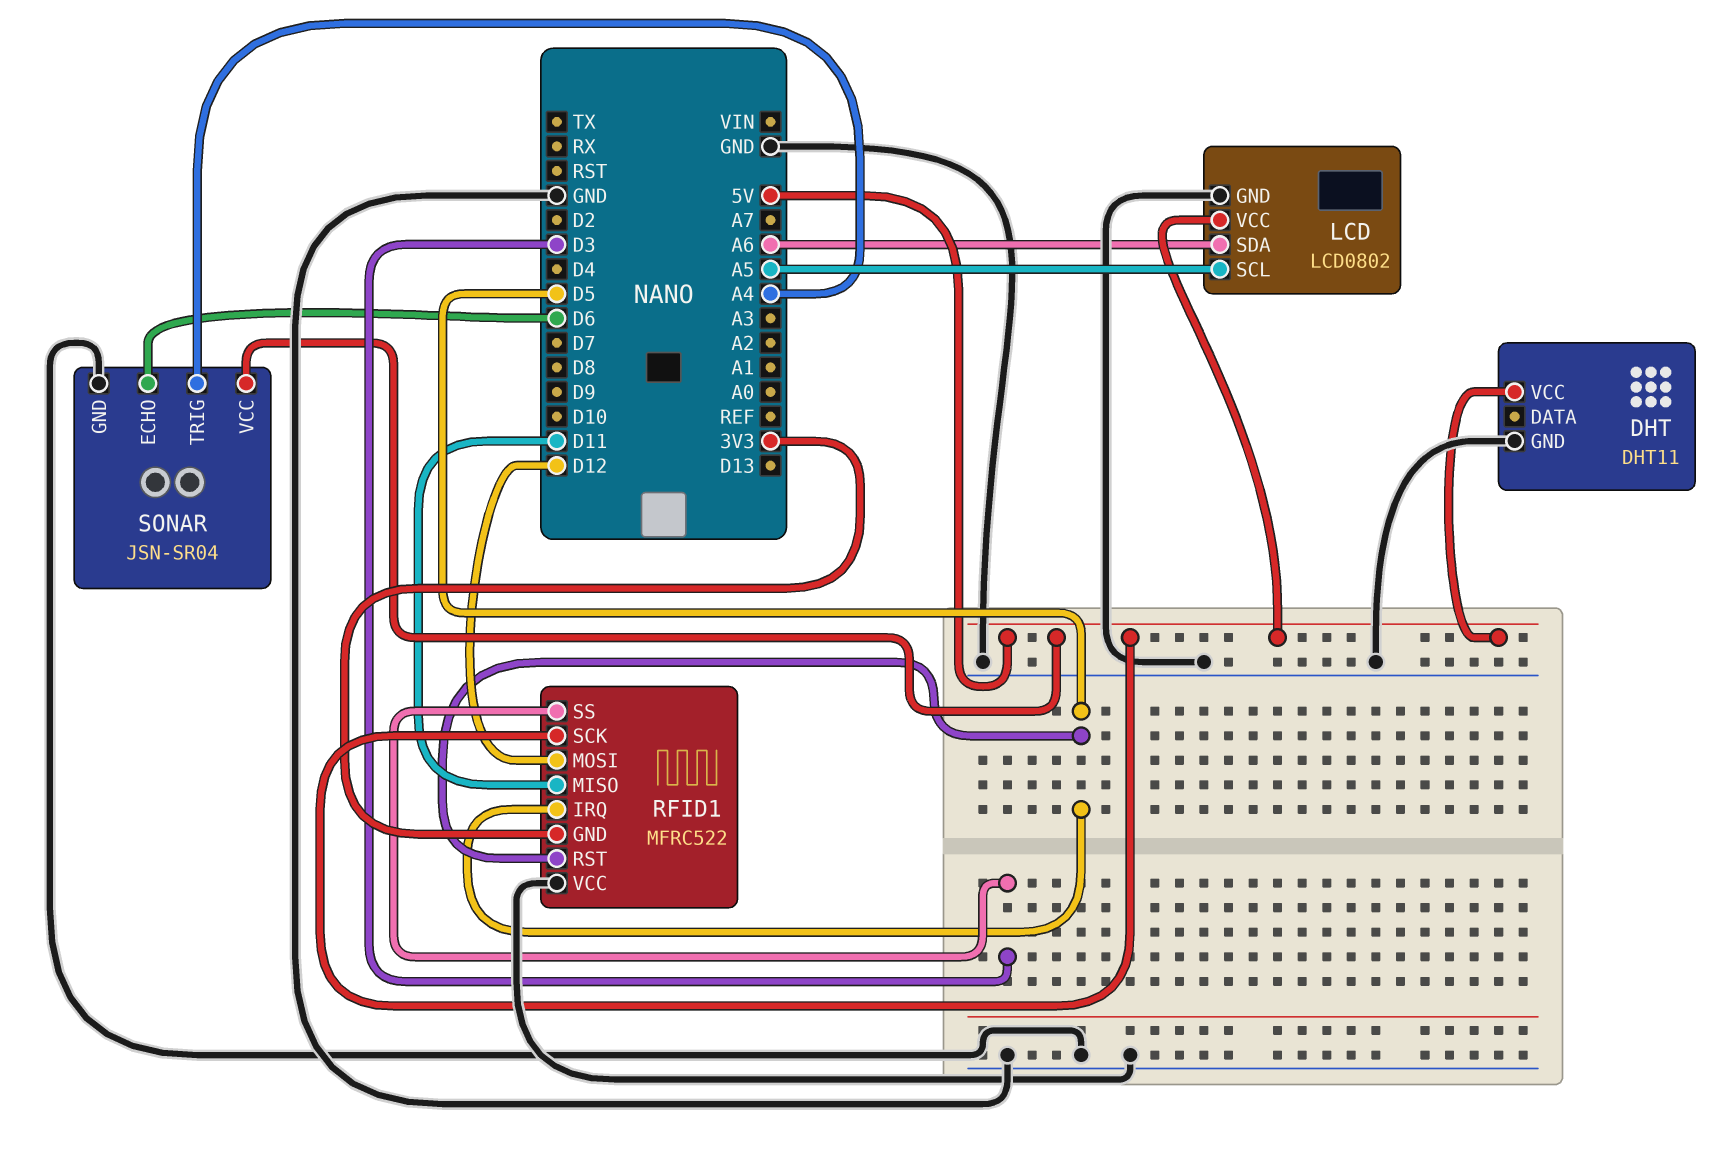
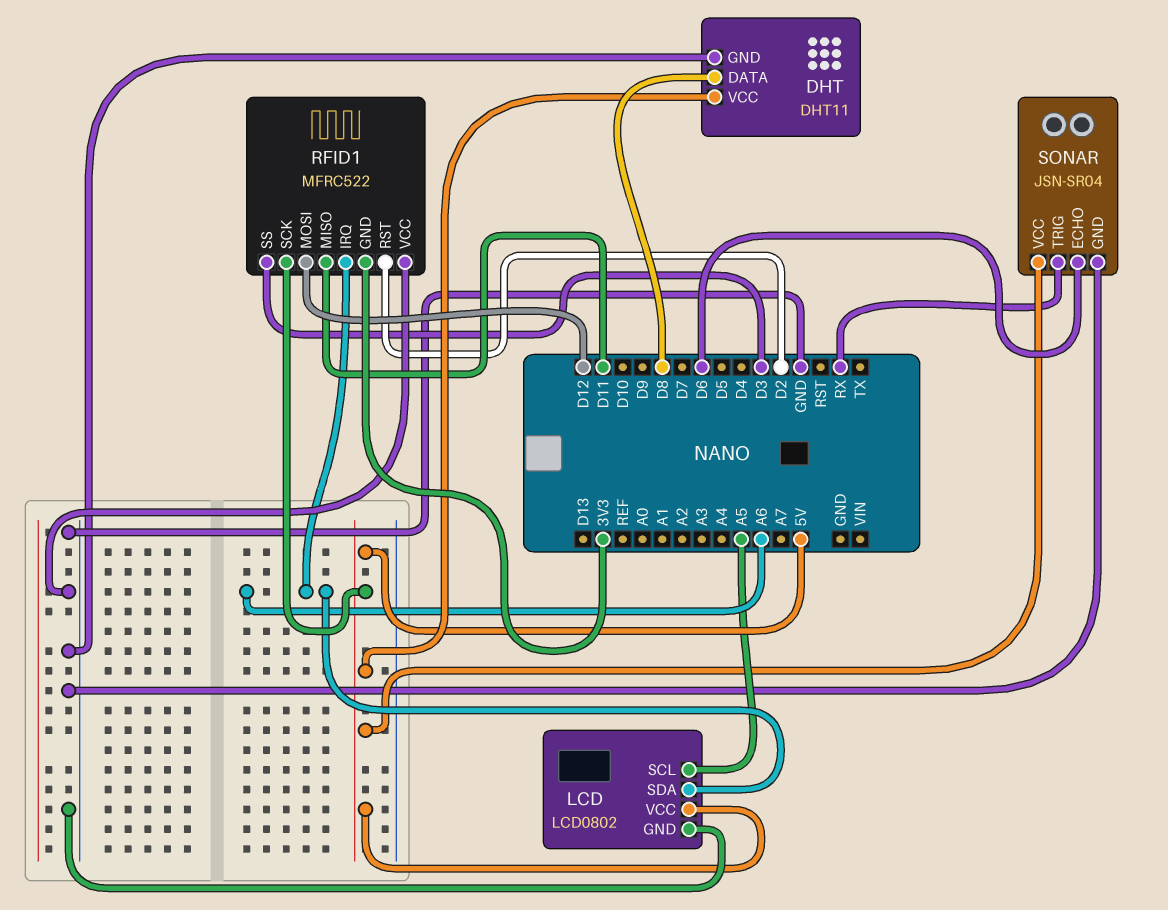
DHT pin DATA: none -> D8
RFID1 pin IRQ: D5 -> A6
RFID1 pin RST: D5 -> D2
SONAR pin TRIG: A4 -> RX

